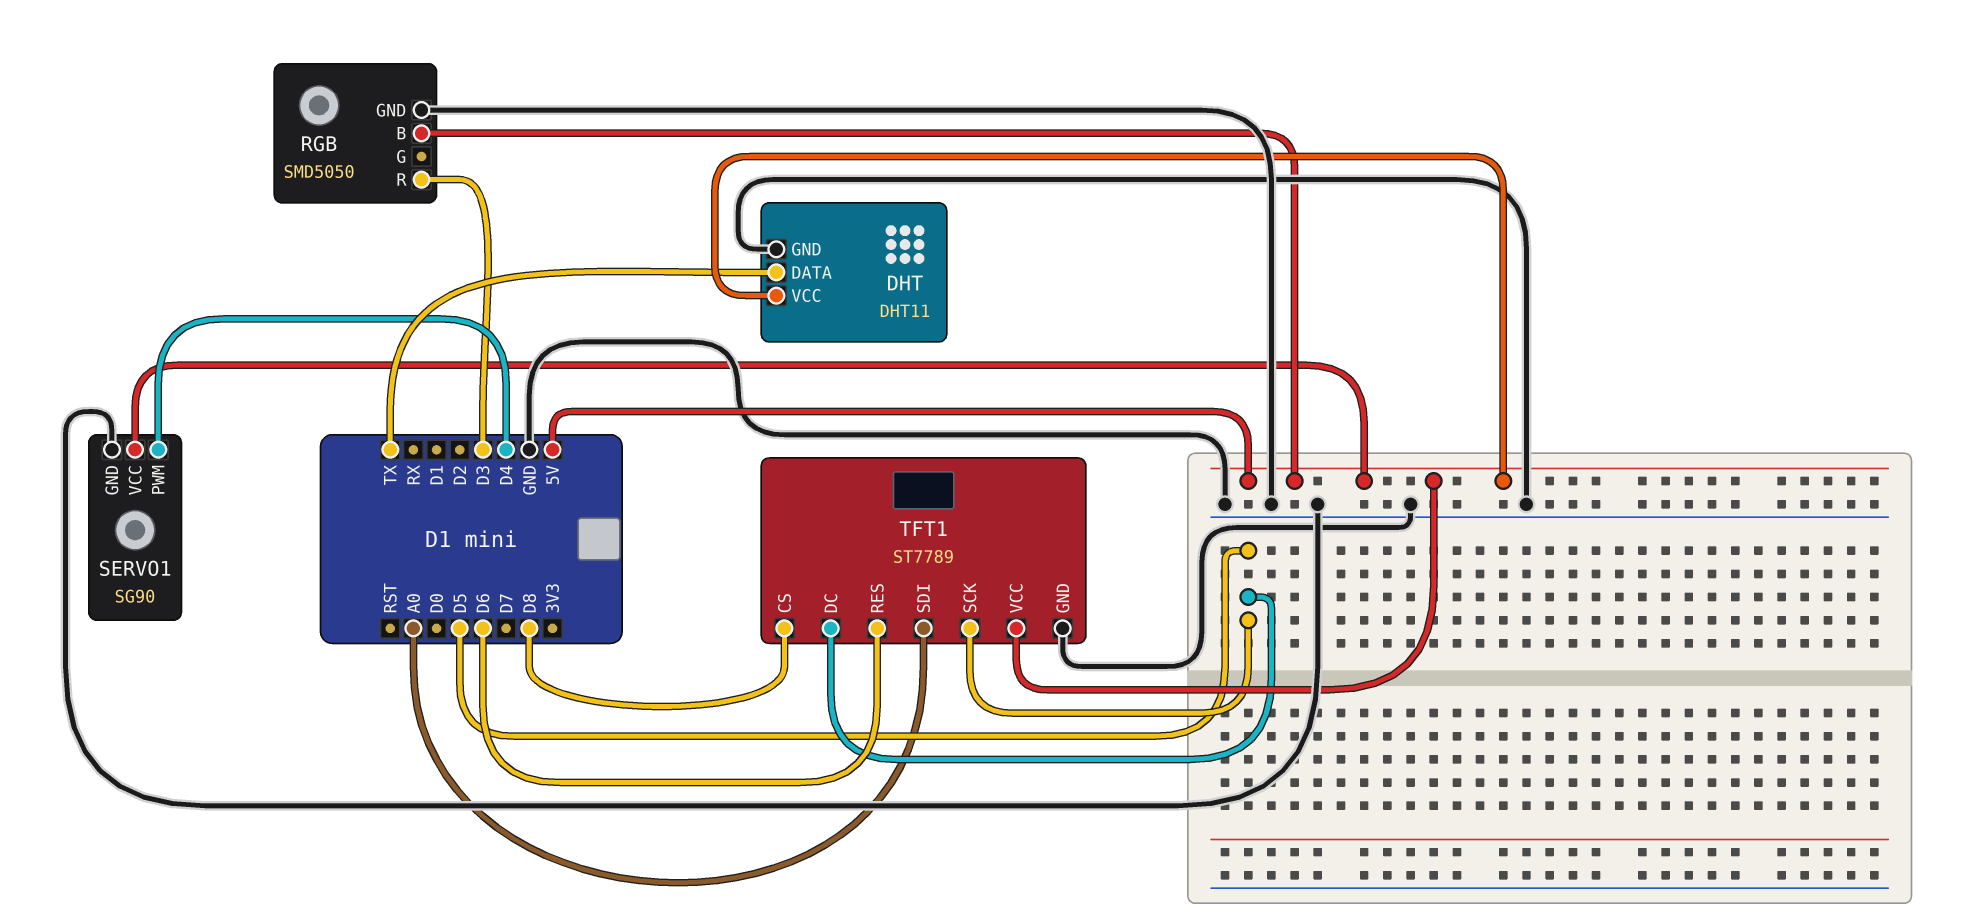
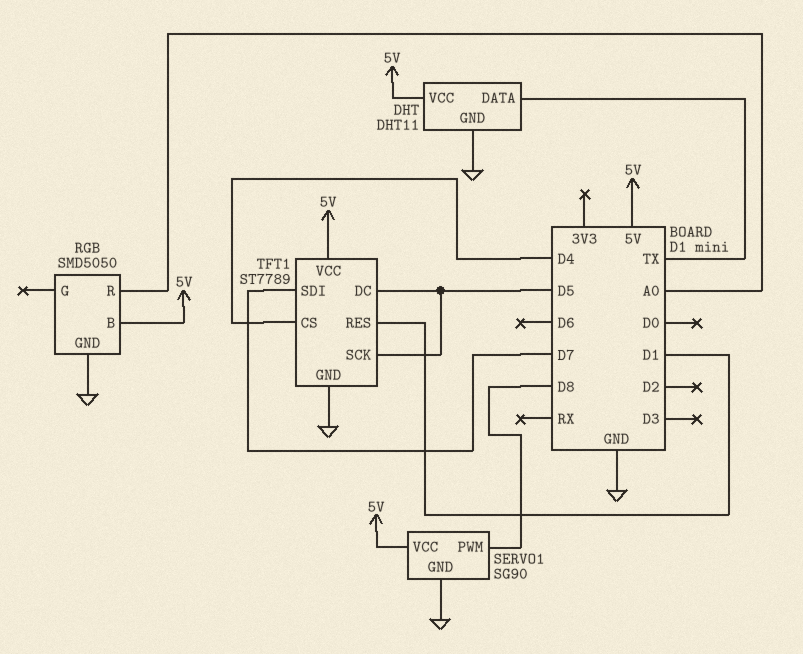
RGB pin R: D3 -> A0
SERVO1 pin PWM: D4 -> D8
TFT1 pin CS: D8 -> D4
TFT1 pin RES: D6 -> D1
TFT1 pin SDI: A0 -> D7

